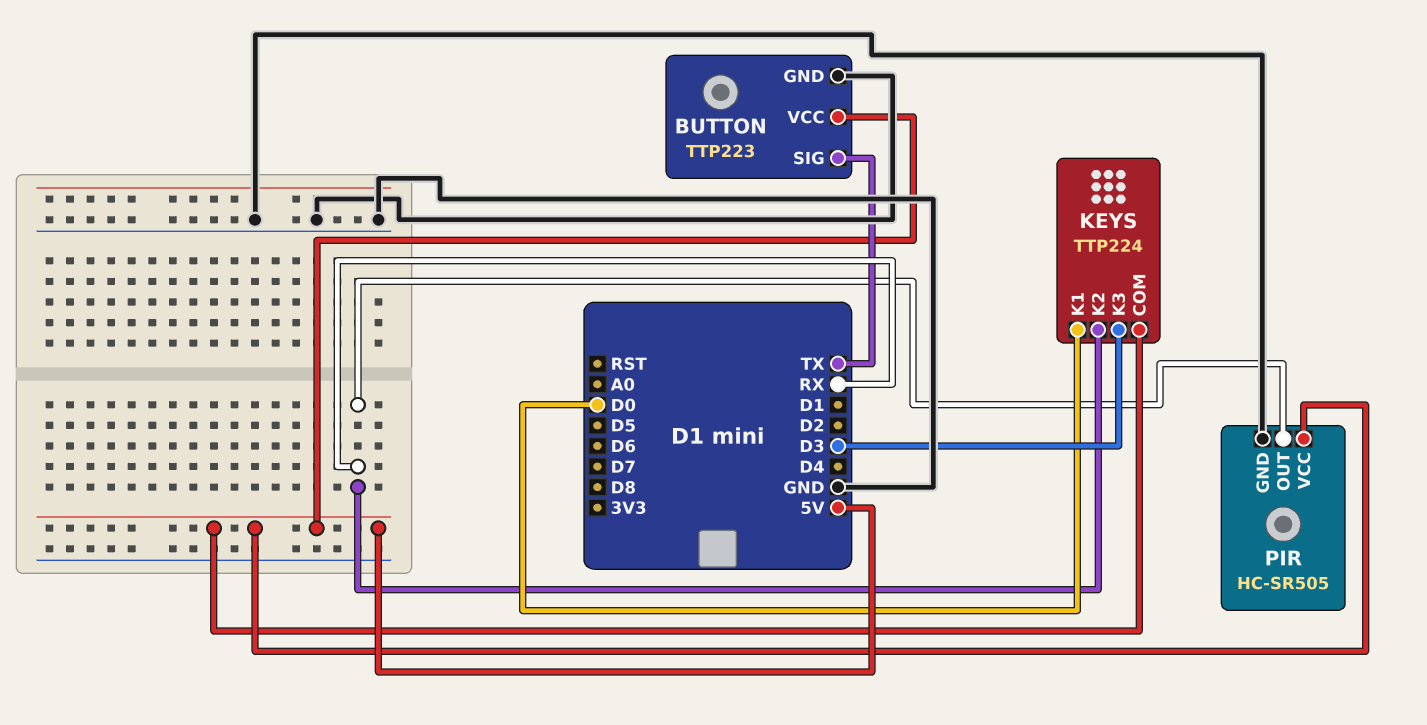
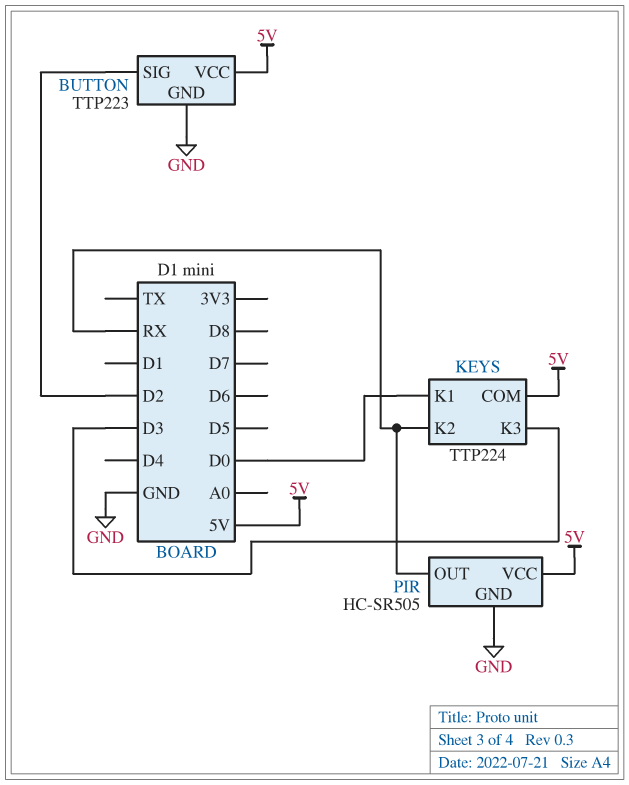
BUTTON pin SIG: TX -> D2

